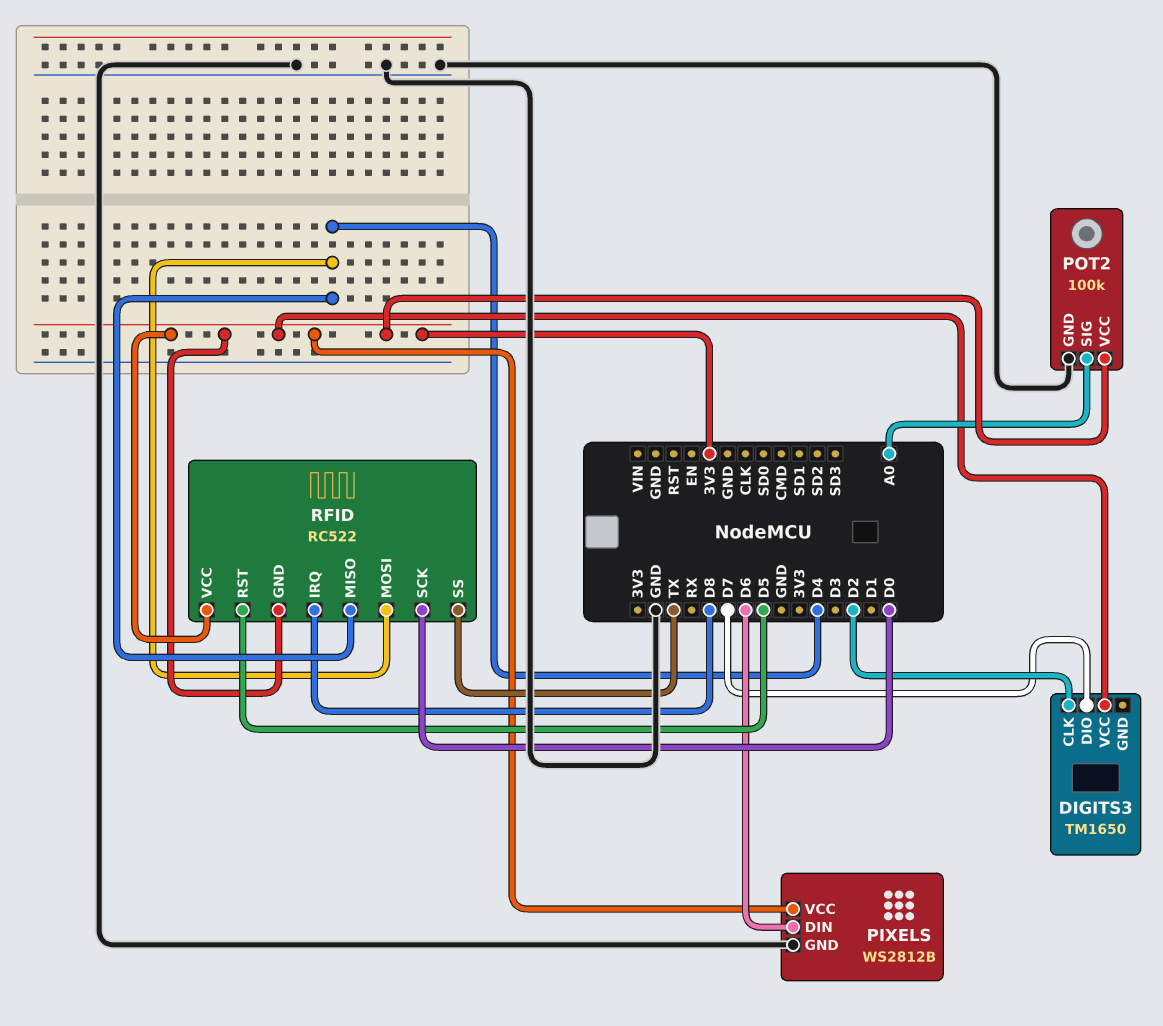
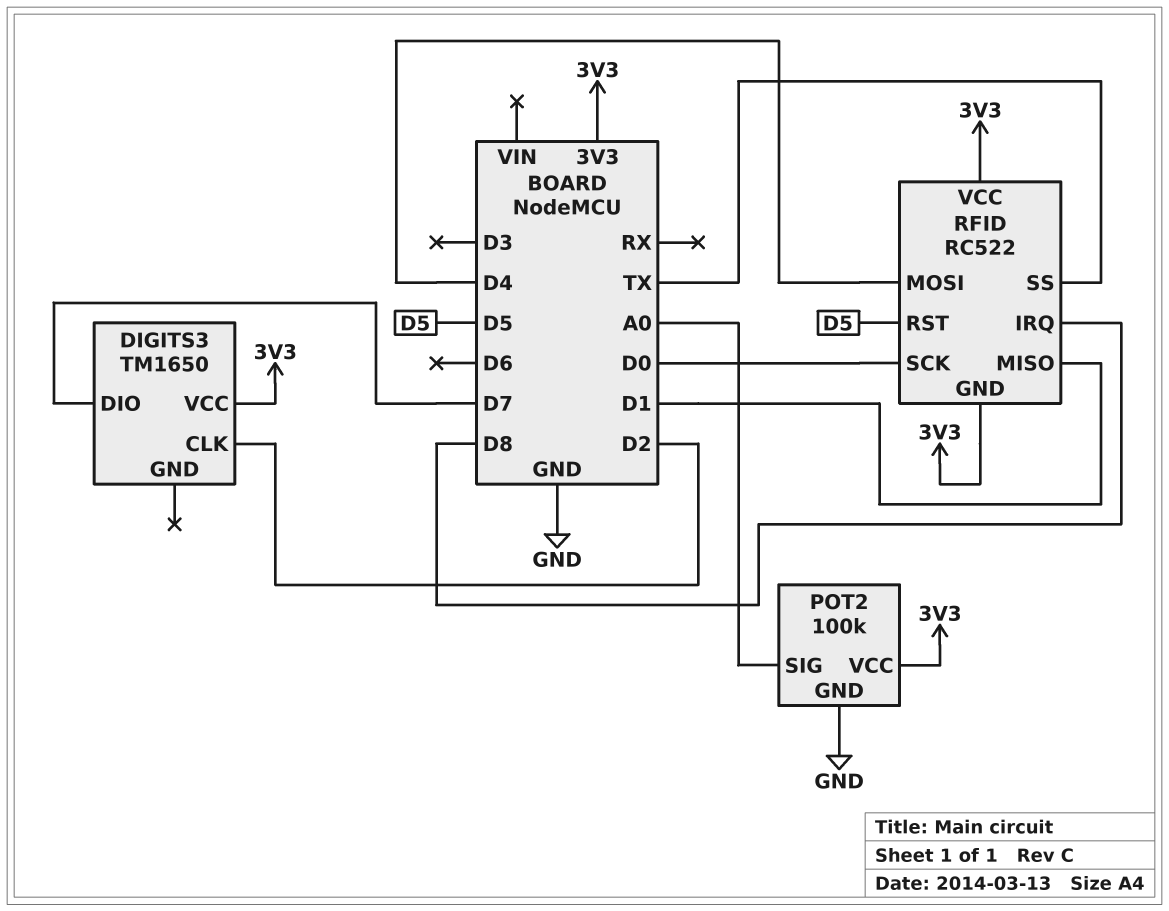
PIXELS: WS2812B -> none
PIXELS pin DIN: D6 -> none
PIXELS pin GND: GND -> none
PIXELS pin VCC: 3V3 -> none
RFID pin MISO: D4 -> D1

